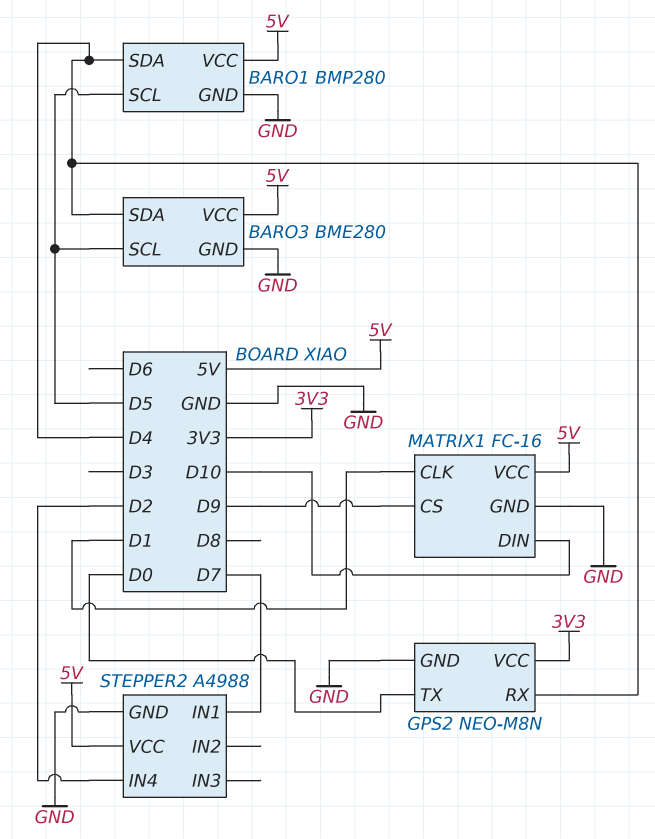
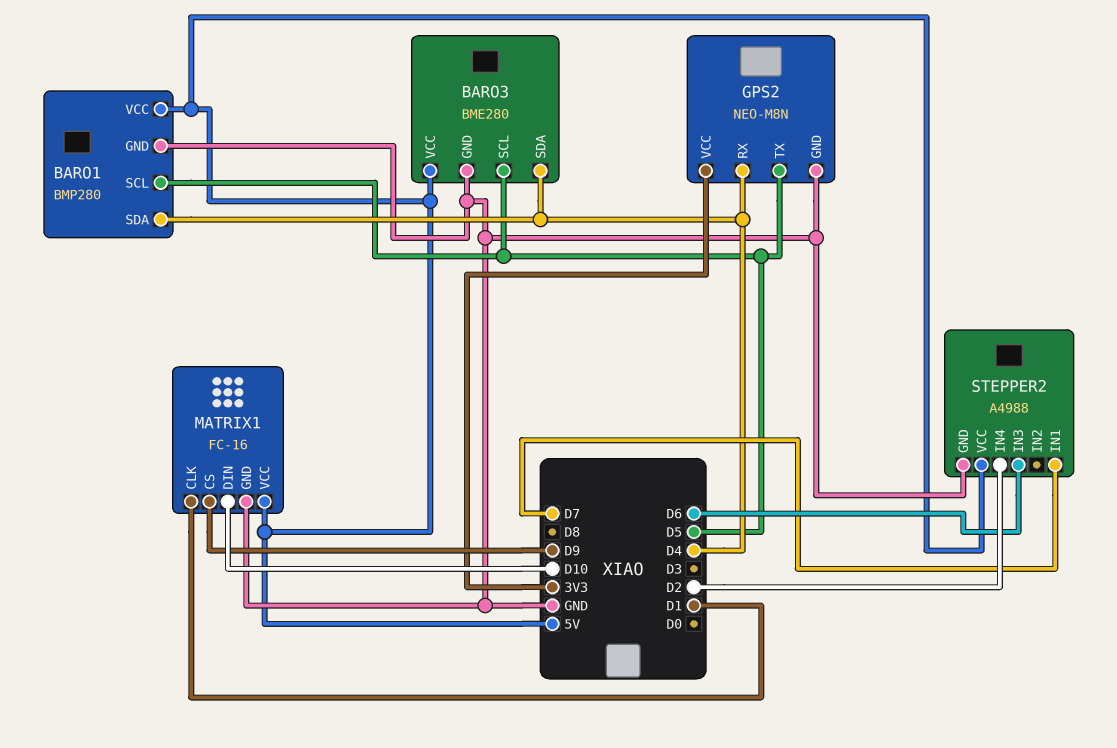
GPS2 pin TX: D0 -> D5
STEPPER2 pin IN3: none -> D6

